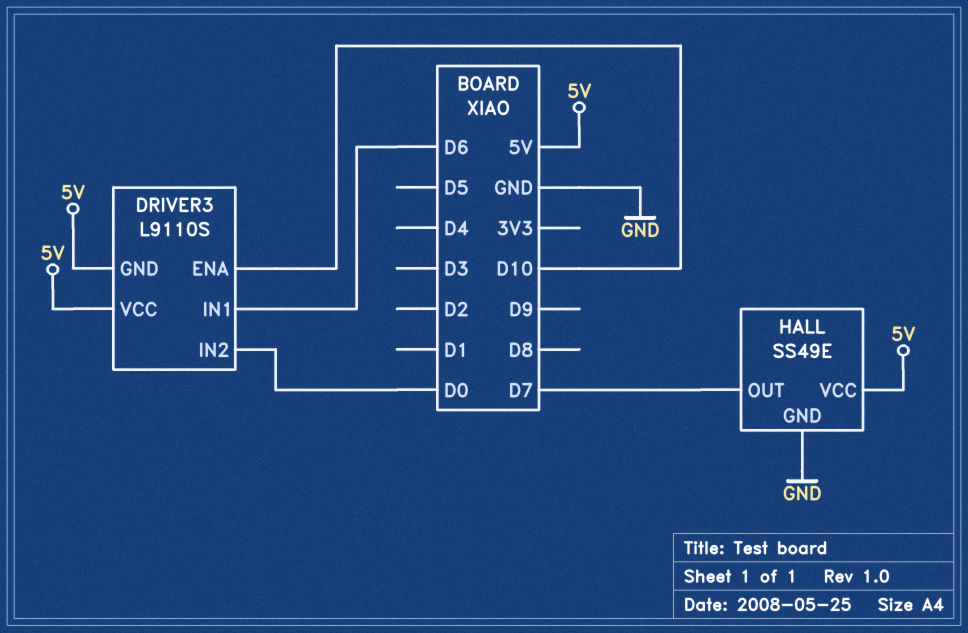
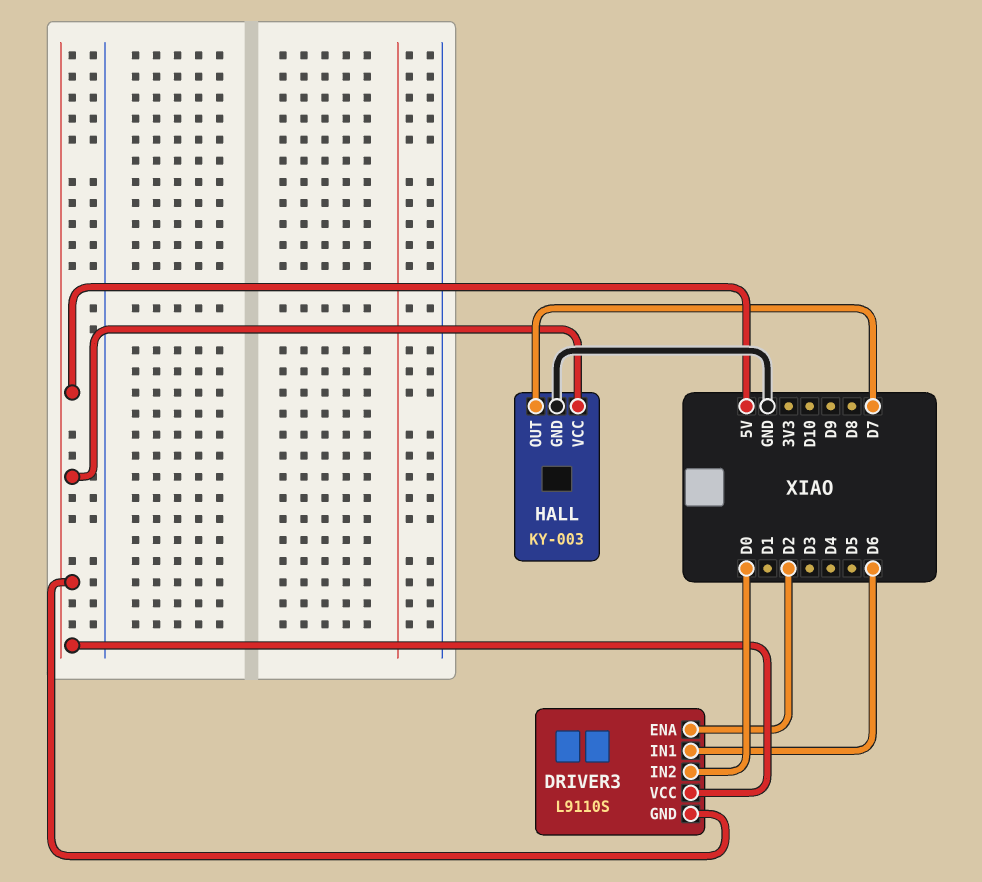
DRIVER3 pin ENA: D10 -> D2
HALL: SS49E -> KY-003

